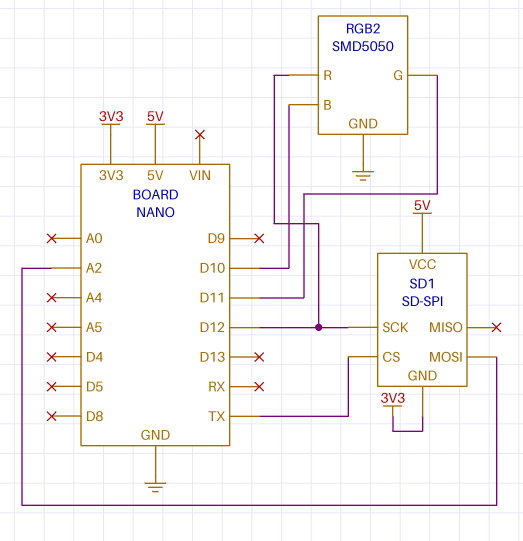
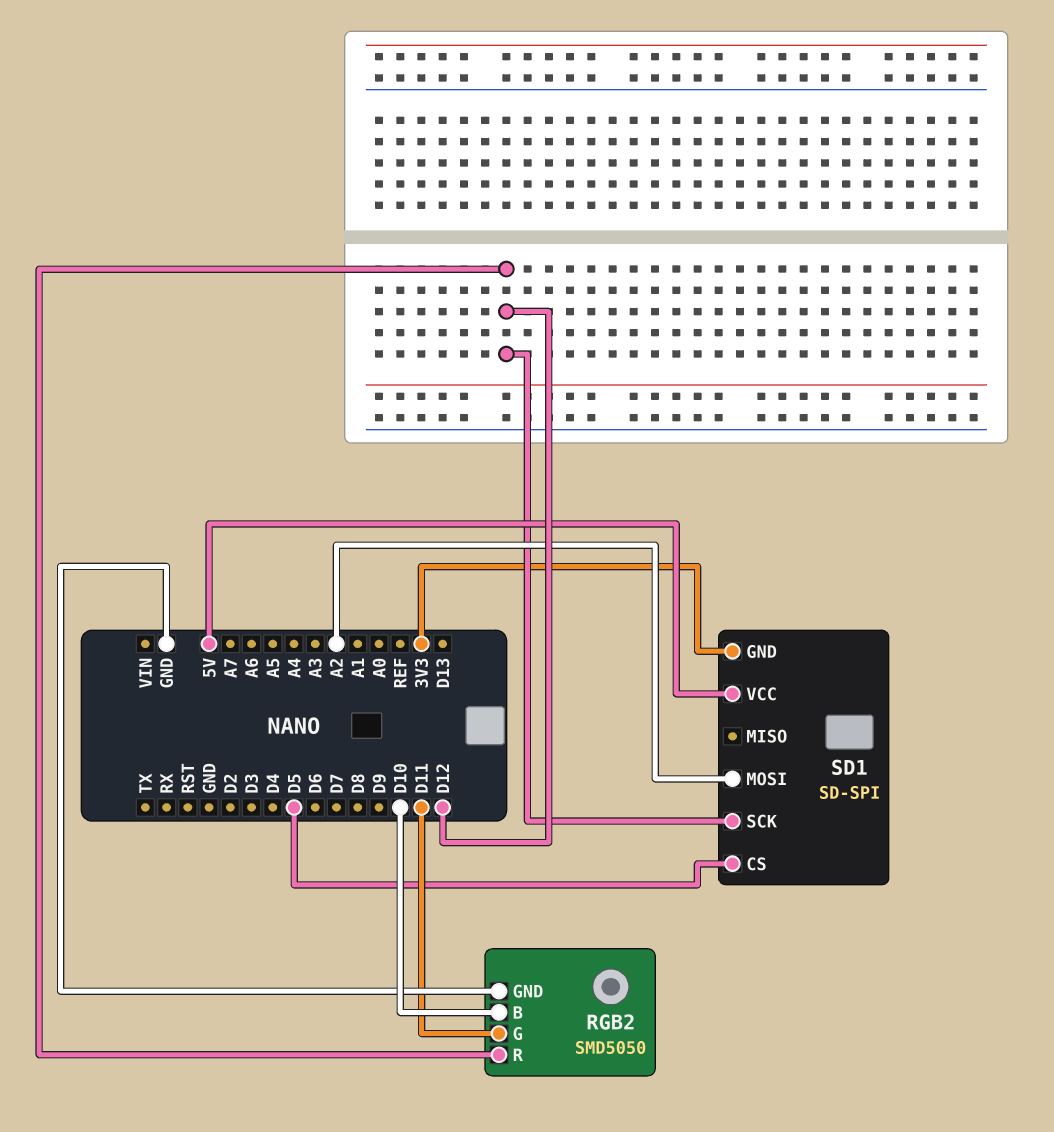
SD1 pin CS: TX -> D5

